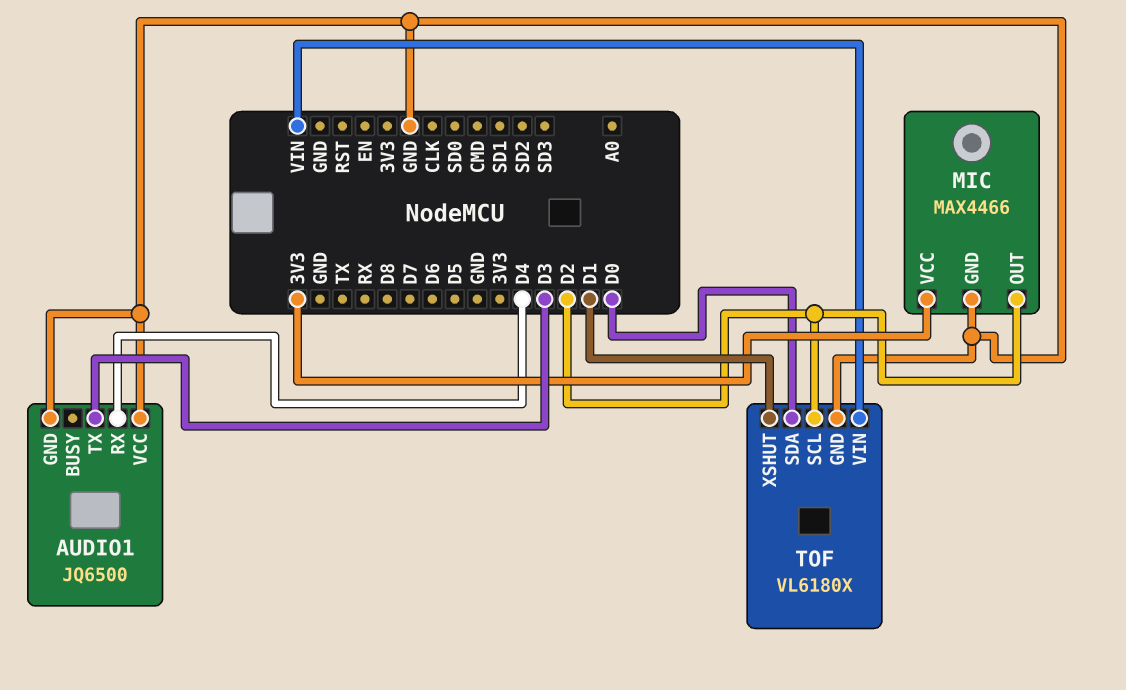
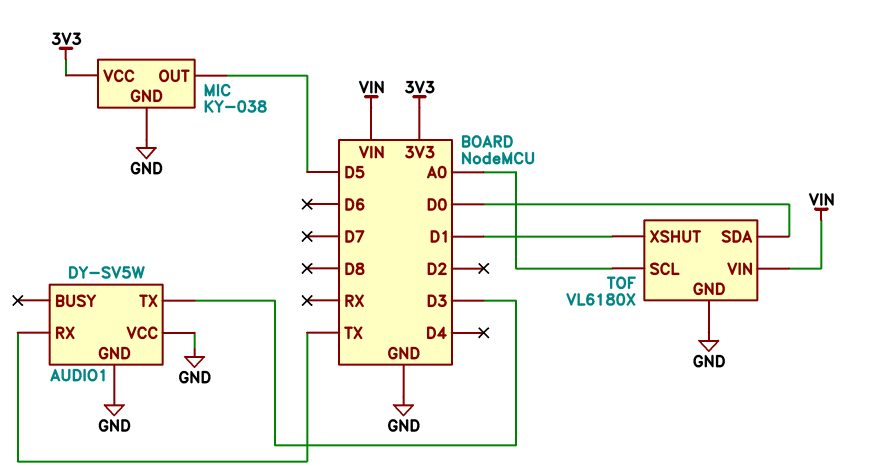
AUDIO1: JQ6500 -> DY-SV5W
AUDIO1 pin RX: D4 -> TX
MIC: MAX4466 -> KY-038
MIC pin OUT: D2 -> D5
TOF pin SCL: D2 -> A0

